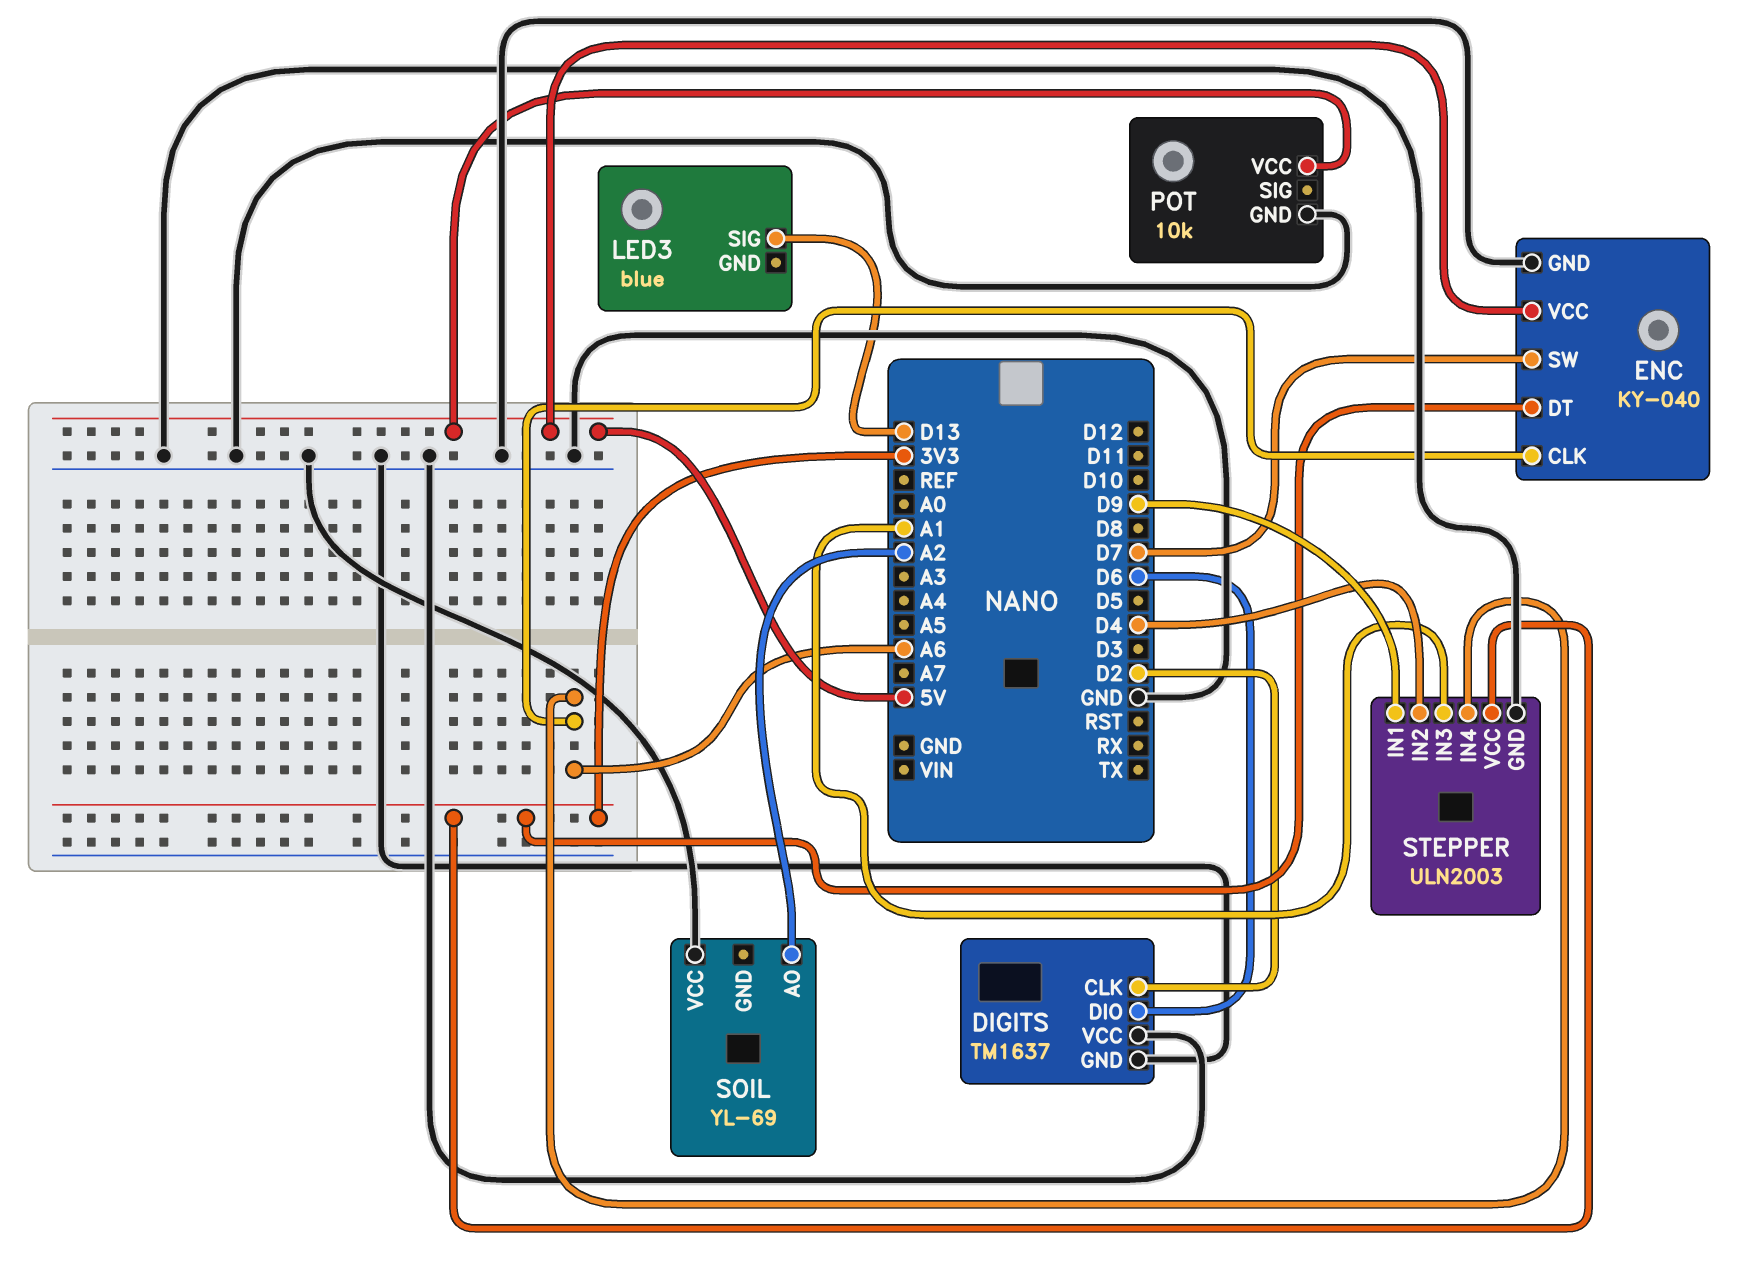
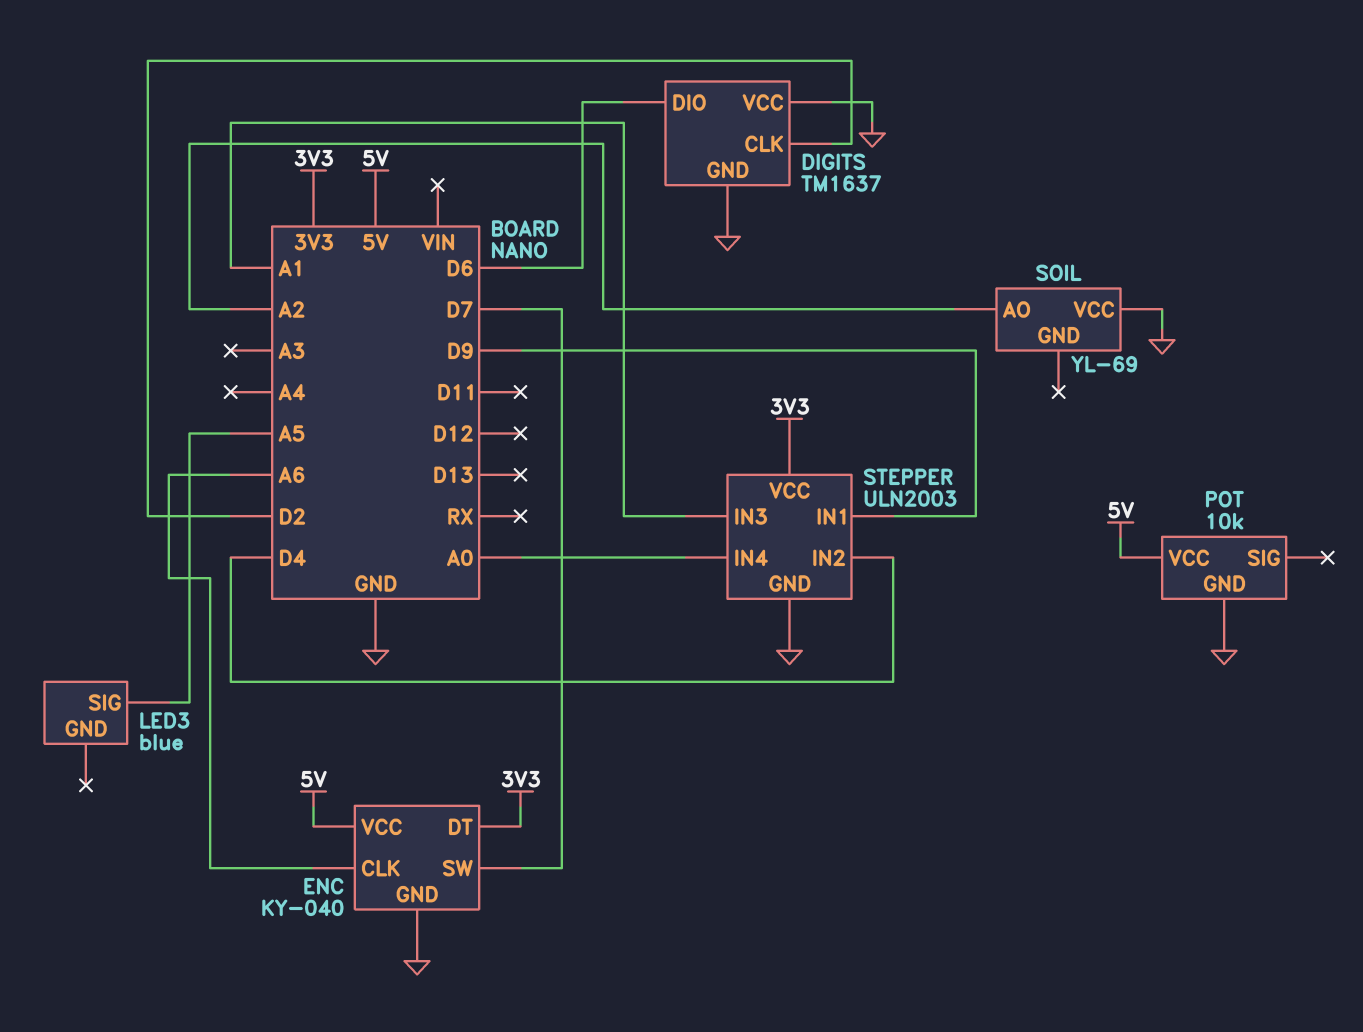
LED3 pin SIG: D13 -> A5
STEPPER pin IN4: A6 -> A0

